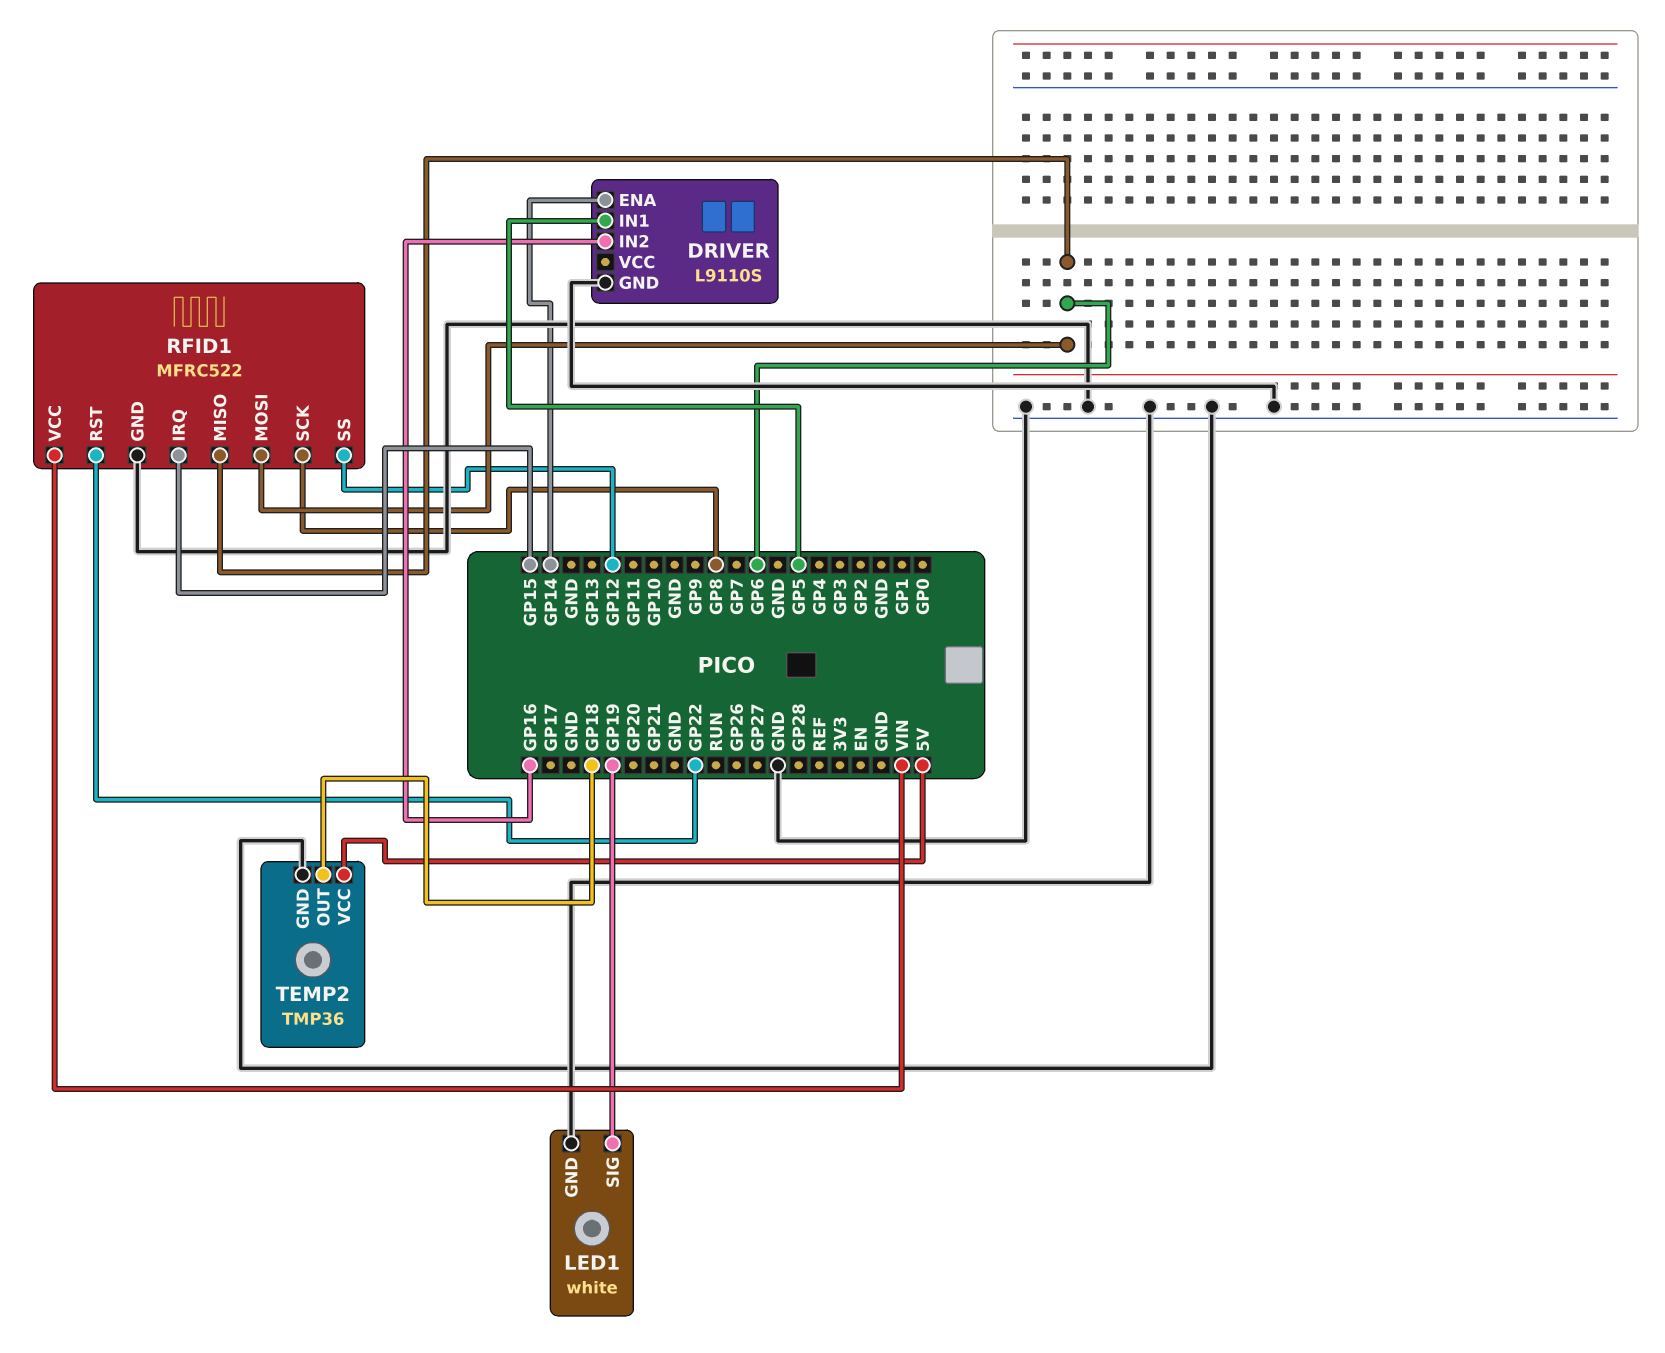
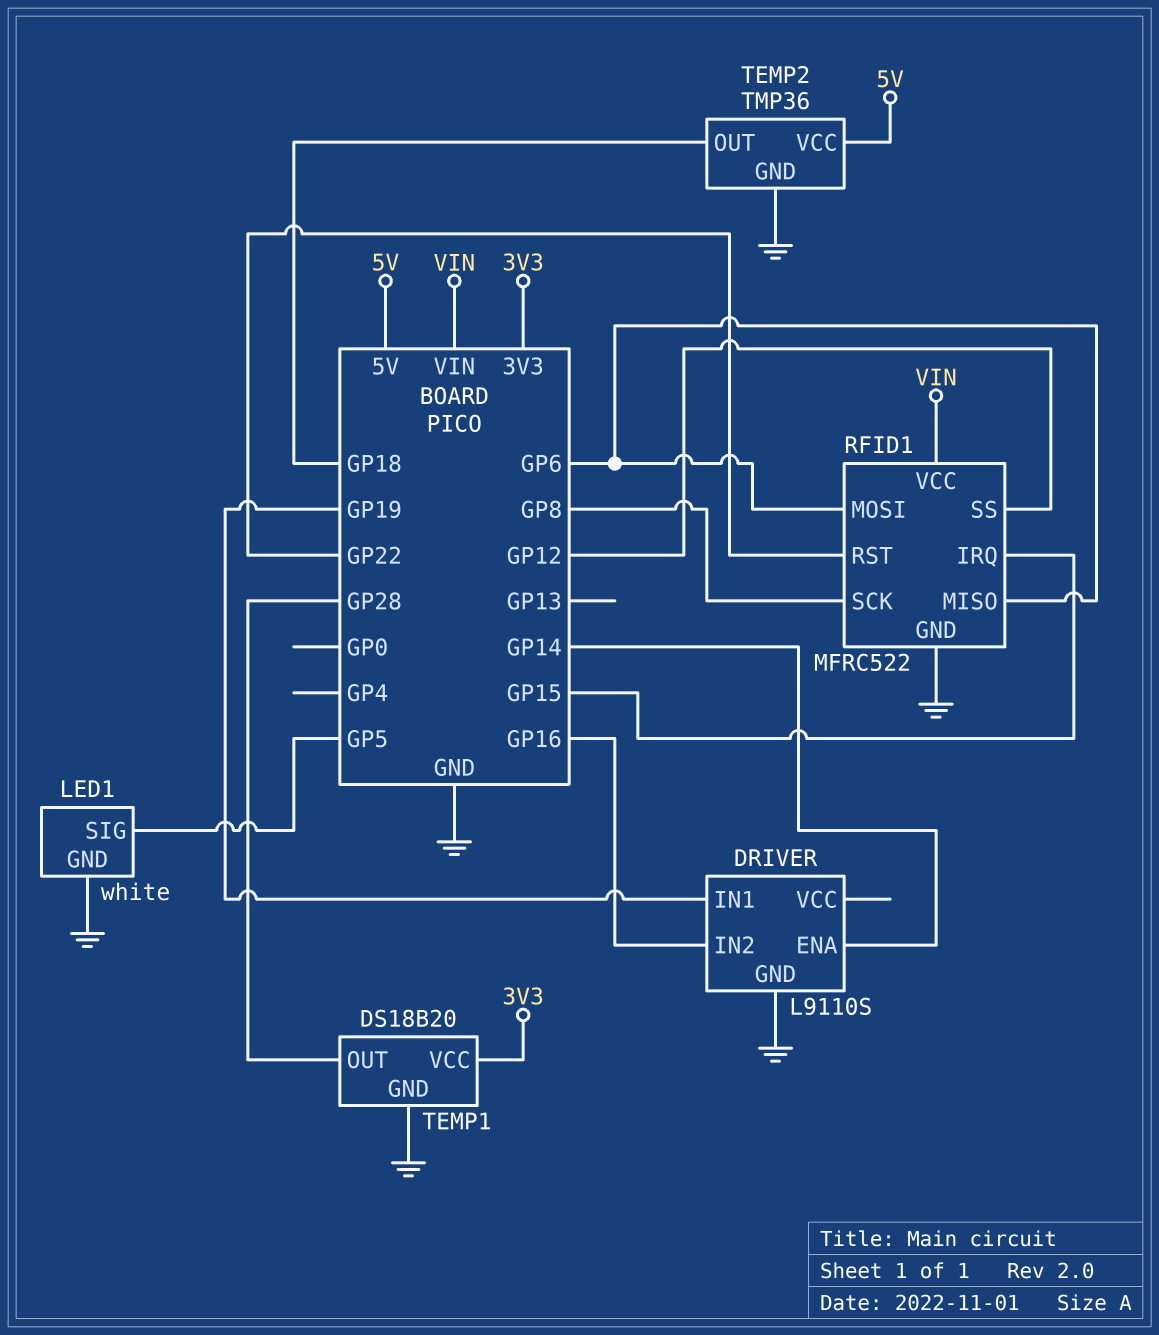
DRIVER pin IN1: GP5 -> GP19
LED1 pin SIG: GP19 -> GP5
TEMP1: none -> DS18B20
TEMP1 pin GND: none -> GND
TEMP1 pin OUT: none -> GP28
TEMP1 pin VCC: none -> 3V3

